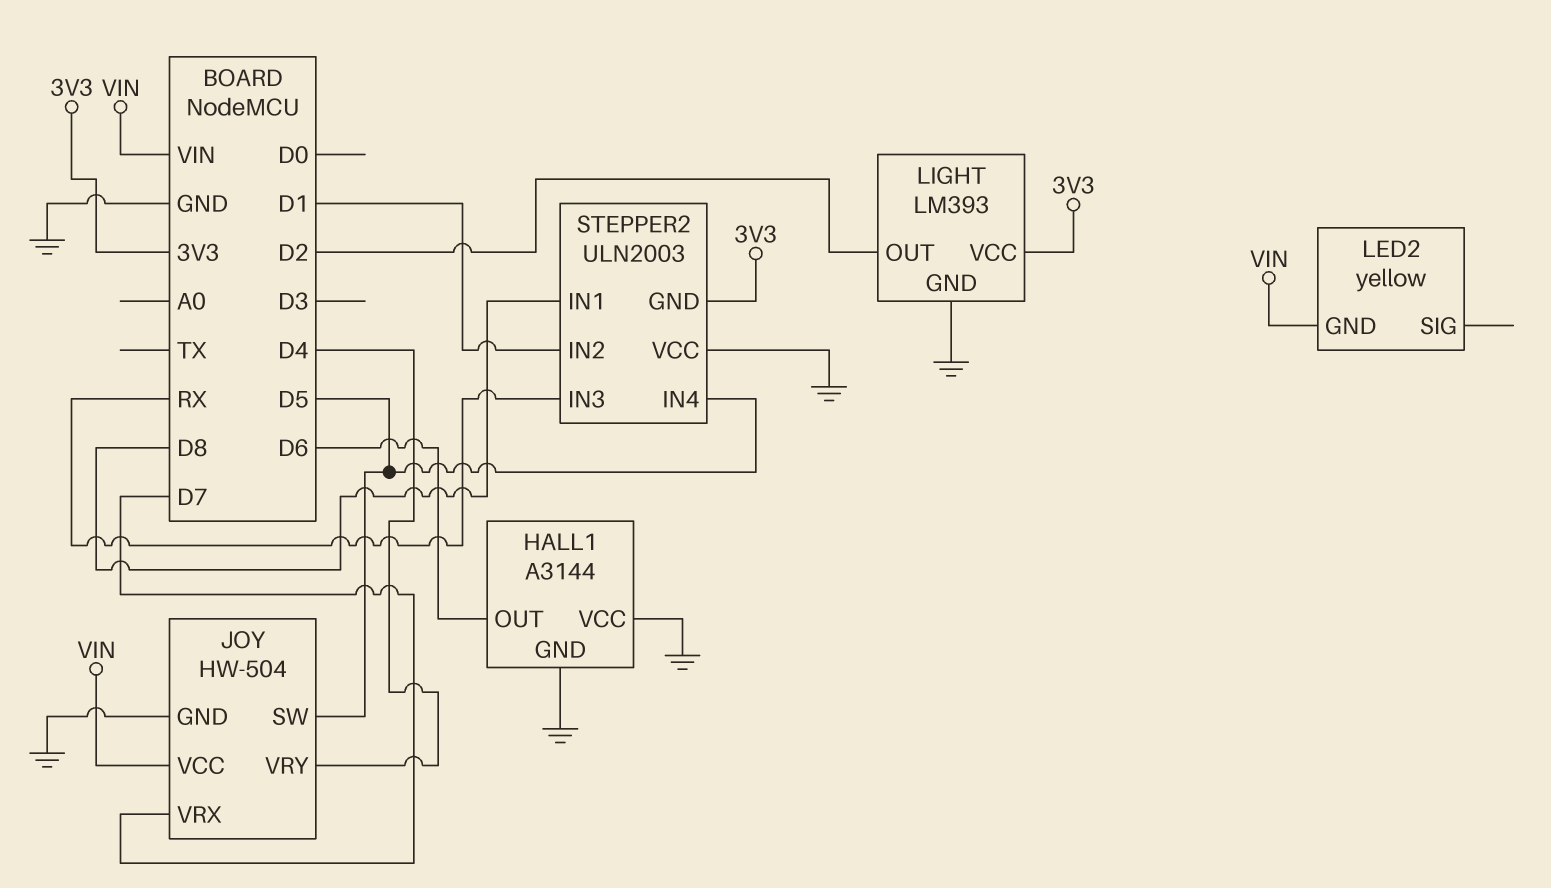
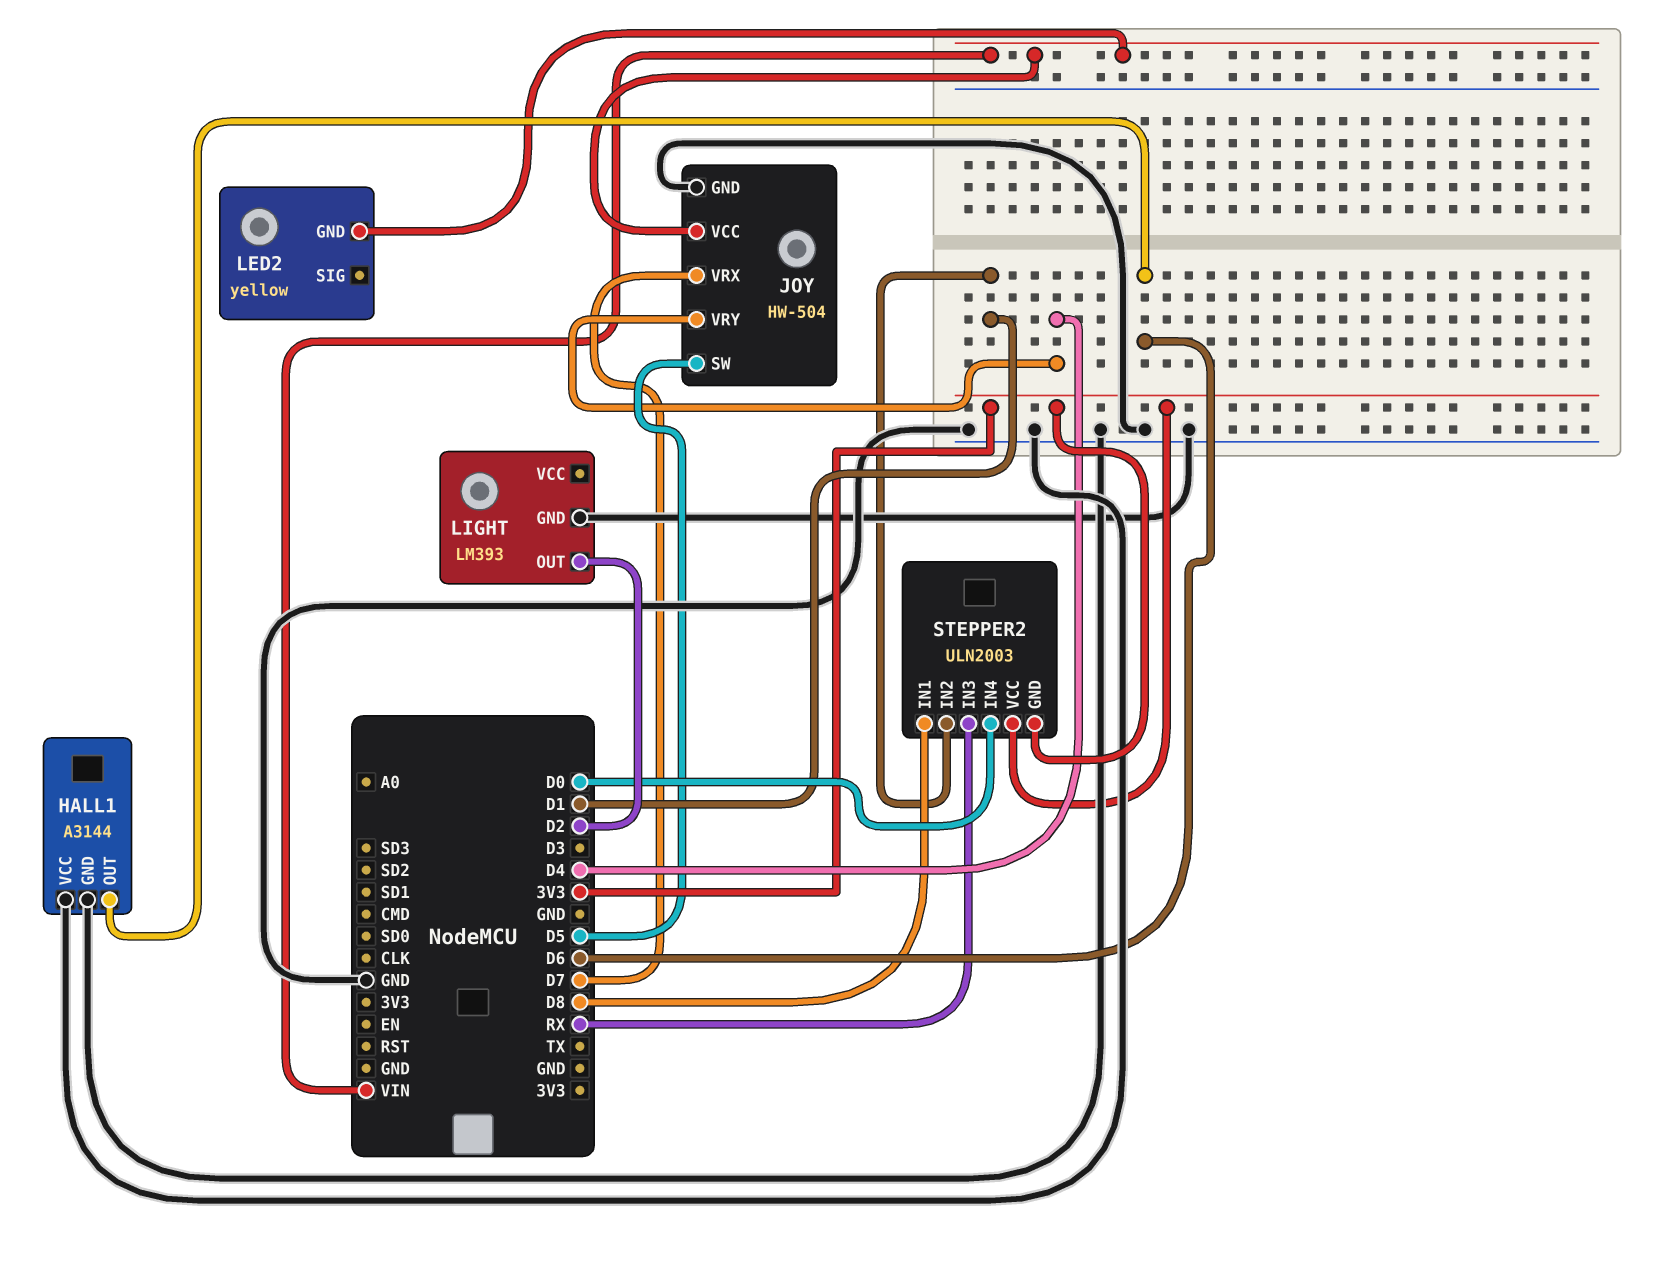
LIGHT pin VCC: 3V3 -> none
STEPPER2 pin IN4: D5 -> D0
STEPPER2 pin VCC: GND -> 3V3

